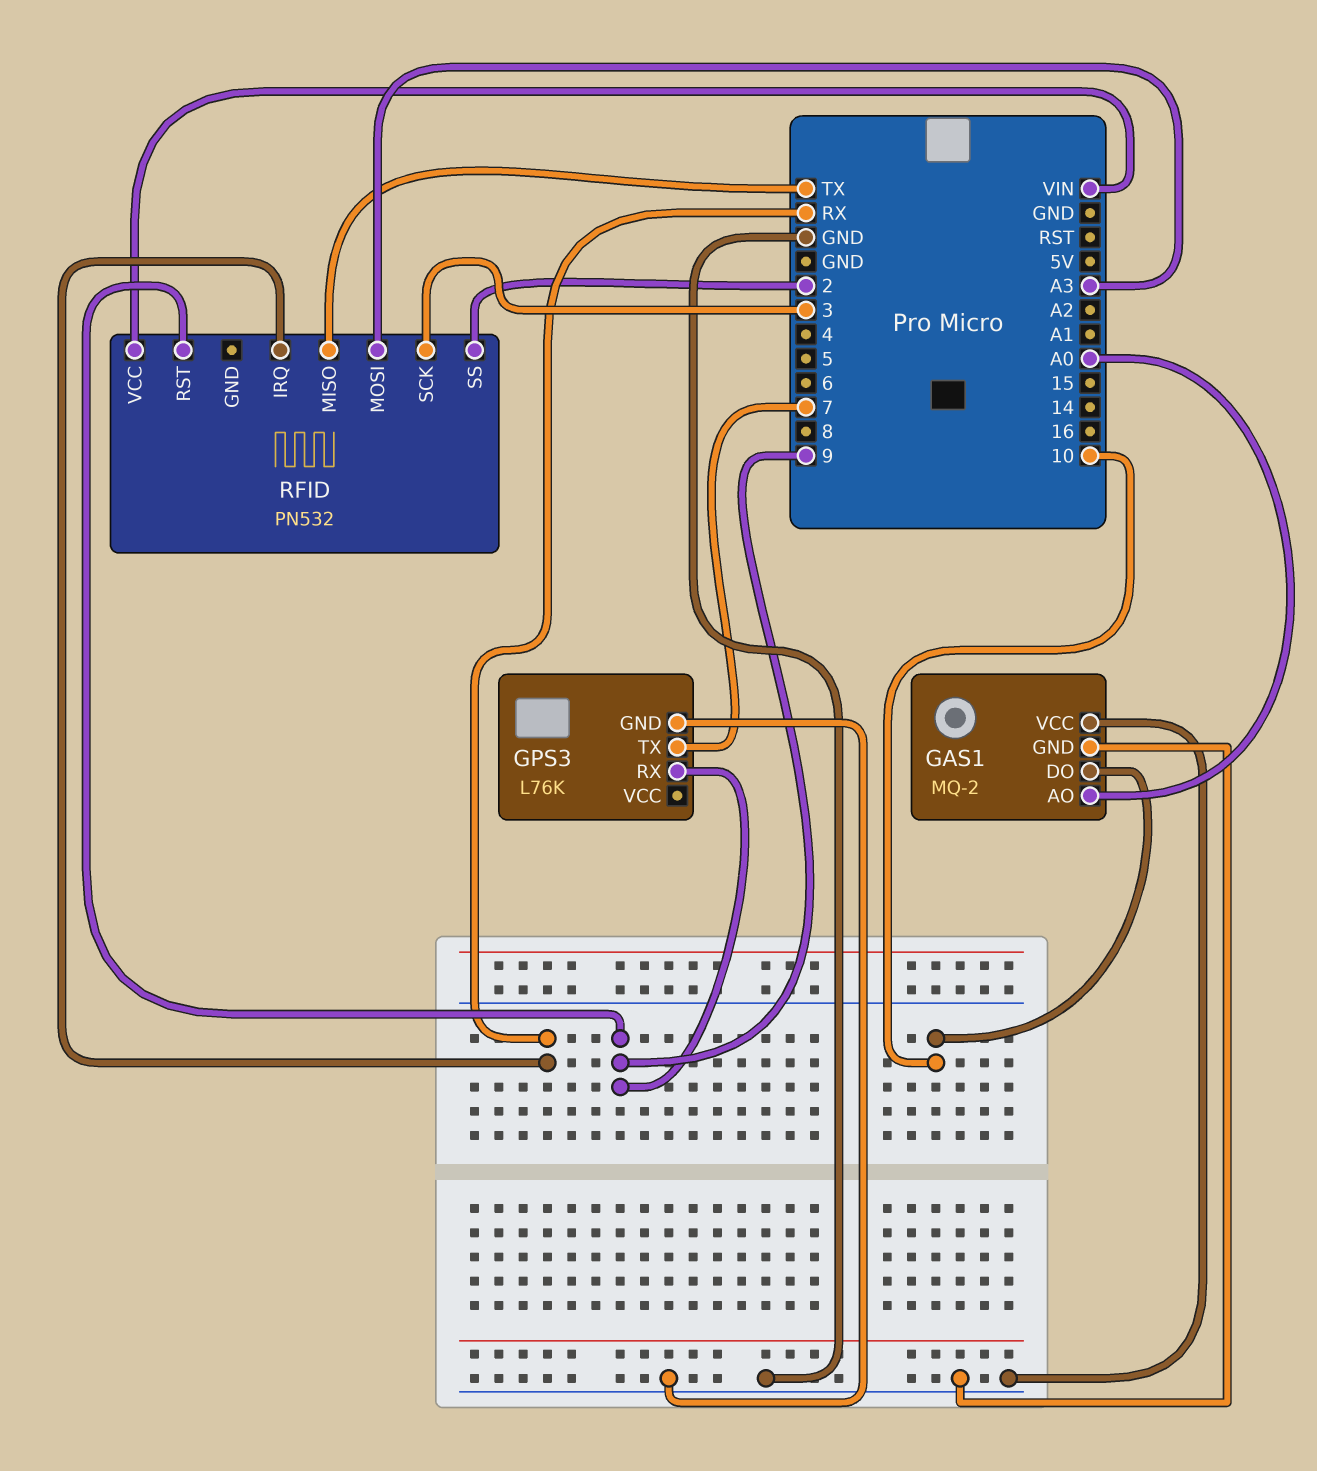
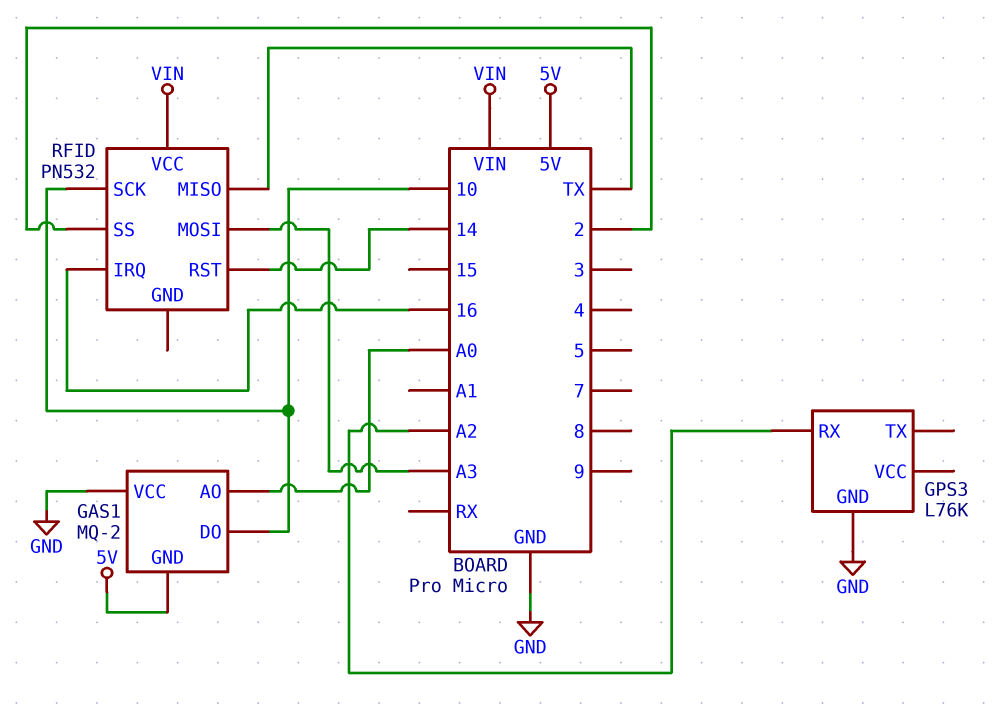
GAS1 pin GND: GND -> 5V
GPS3 pin RX: 9 -> A2
GPS3 pin TX: 7 -> none
RFID pin IRQ: RX -> 16
RFID pin RST: 9 -> 14
RFID pin SCK: 3 -> 10

